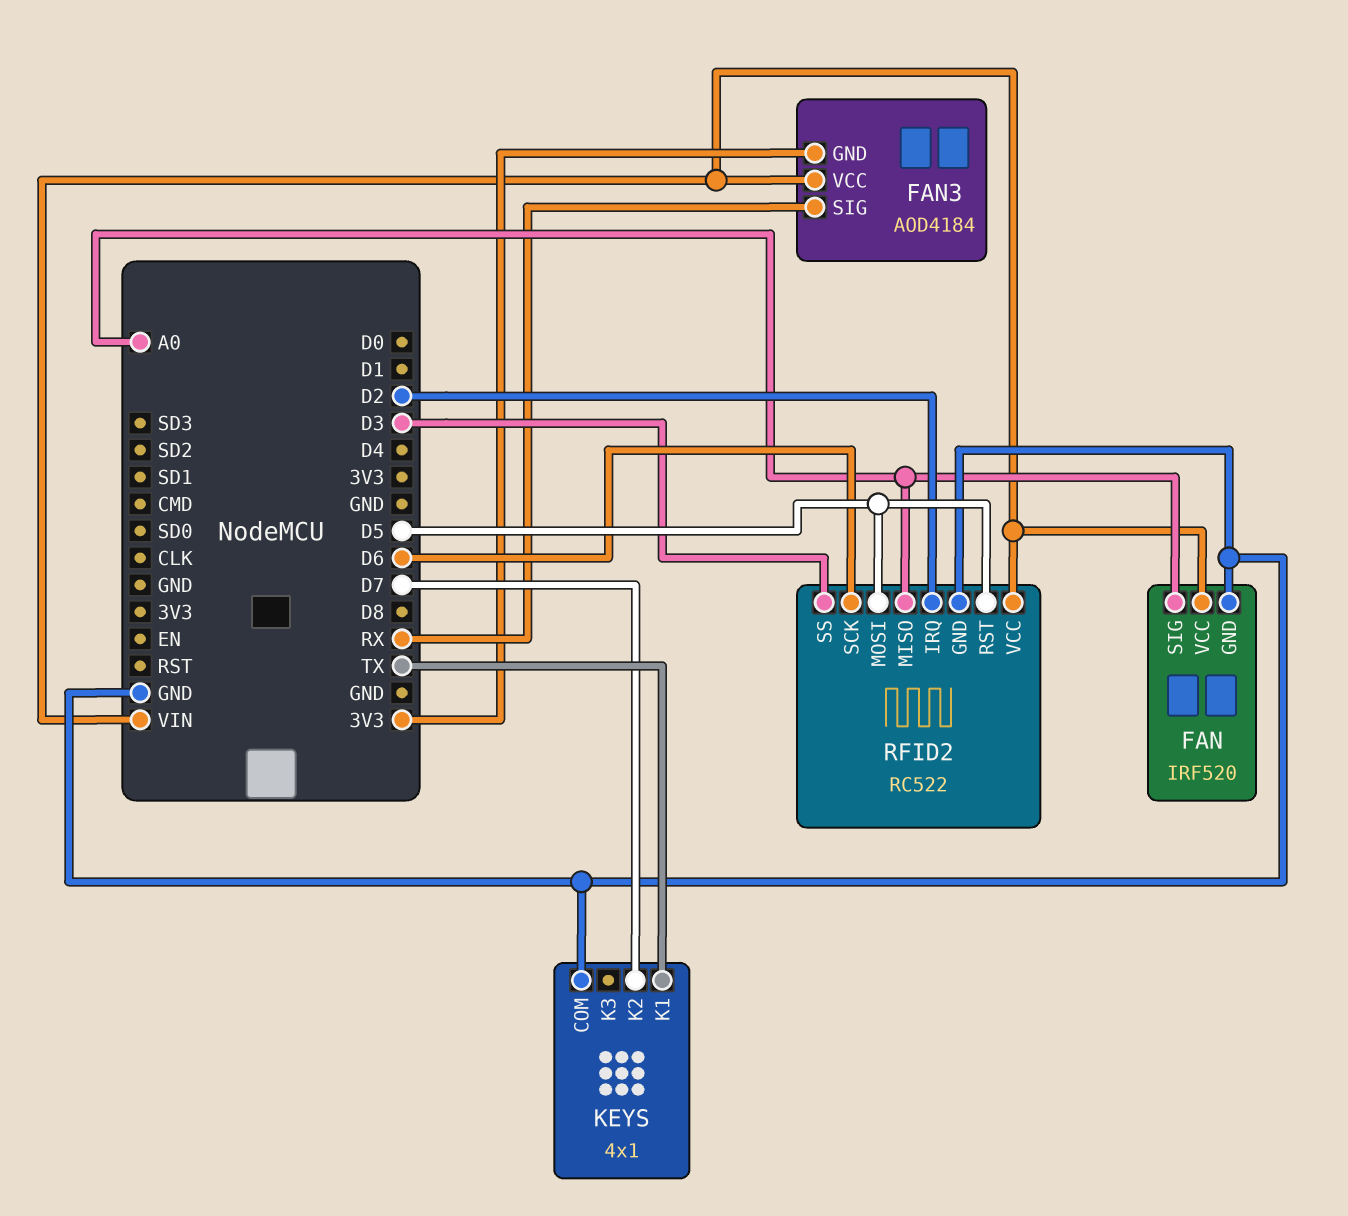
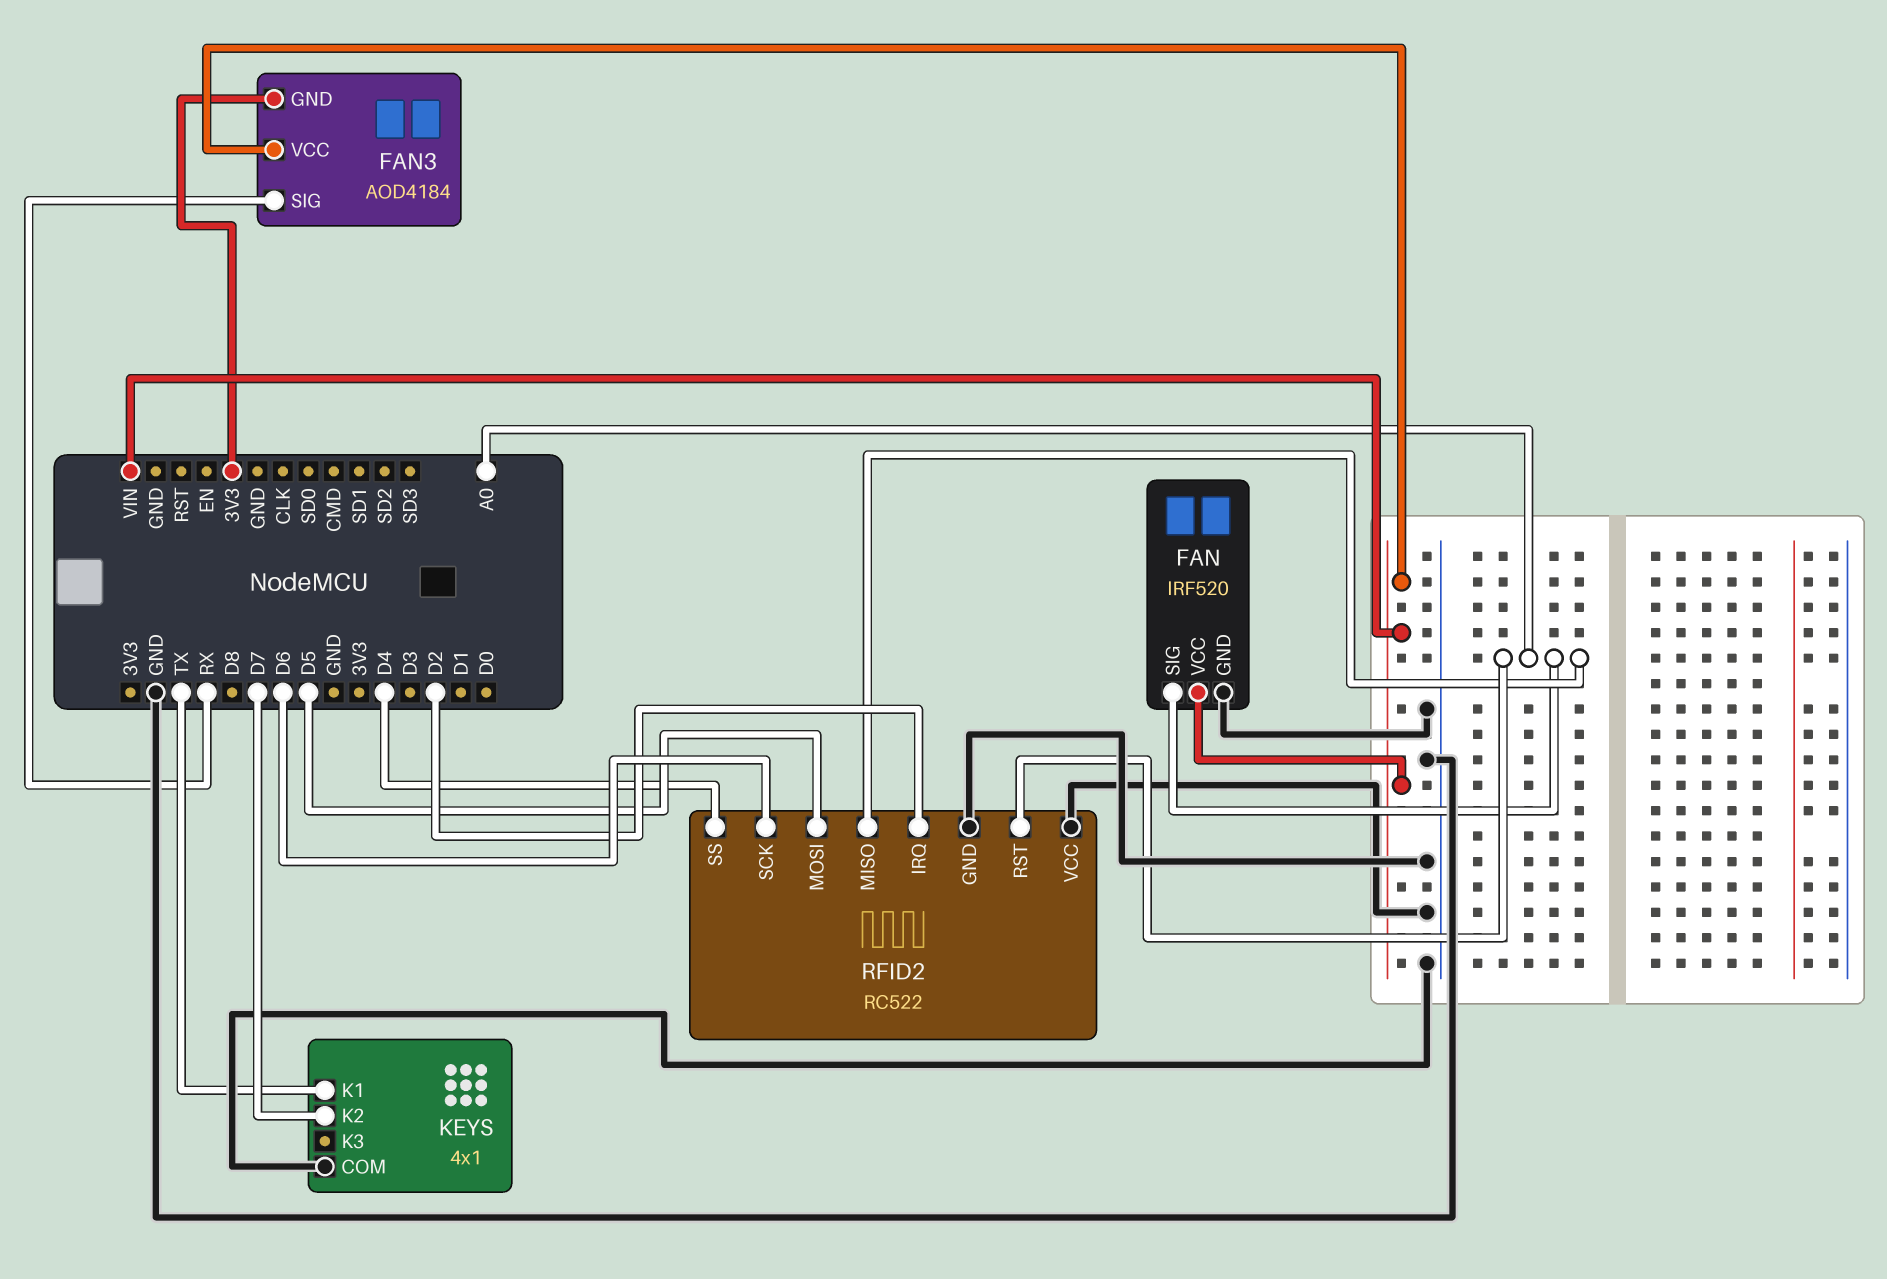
RFID2 pin RST: D5 -> A0
RFID2 pin SS: D3 -> D4
RFID2 pin VCC: VIN -> GND

